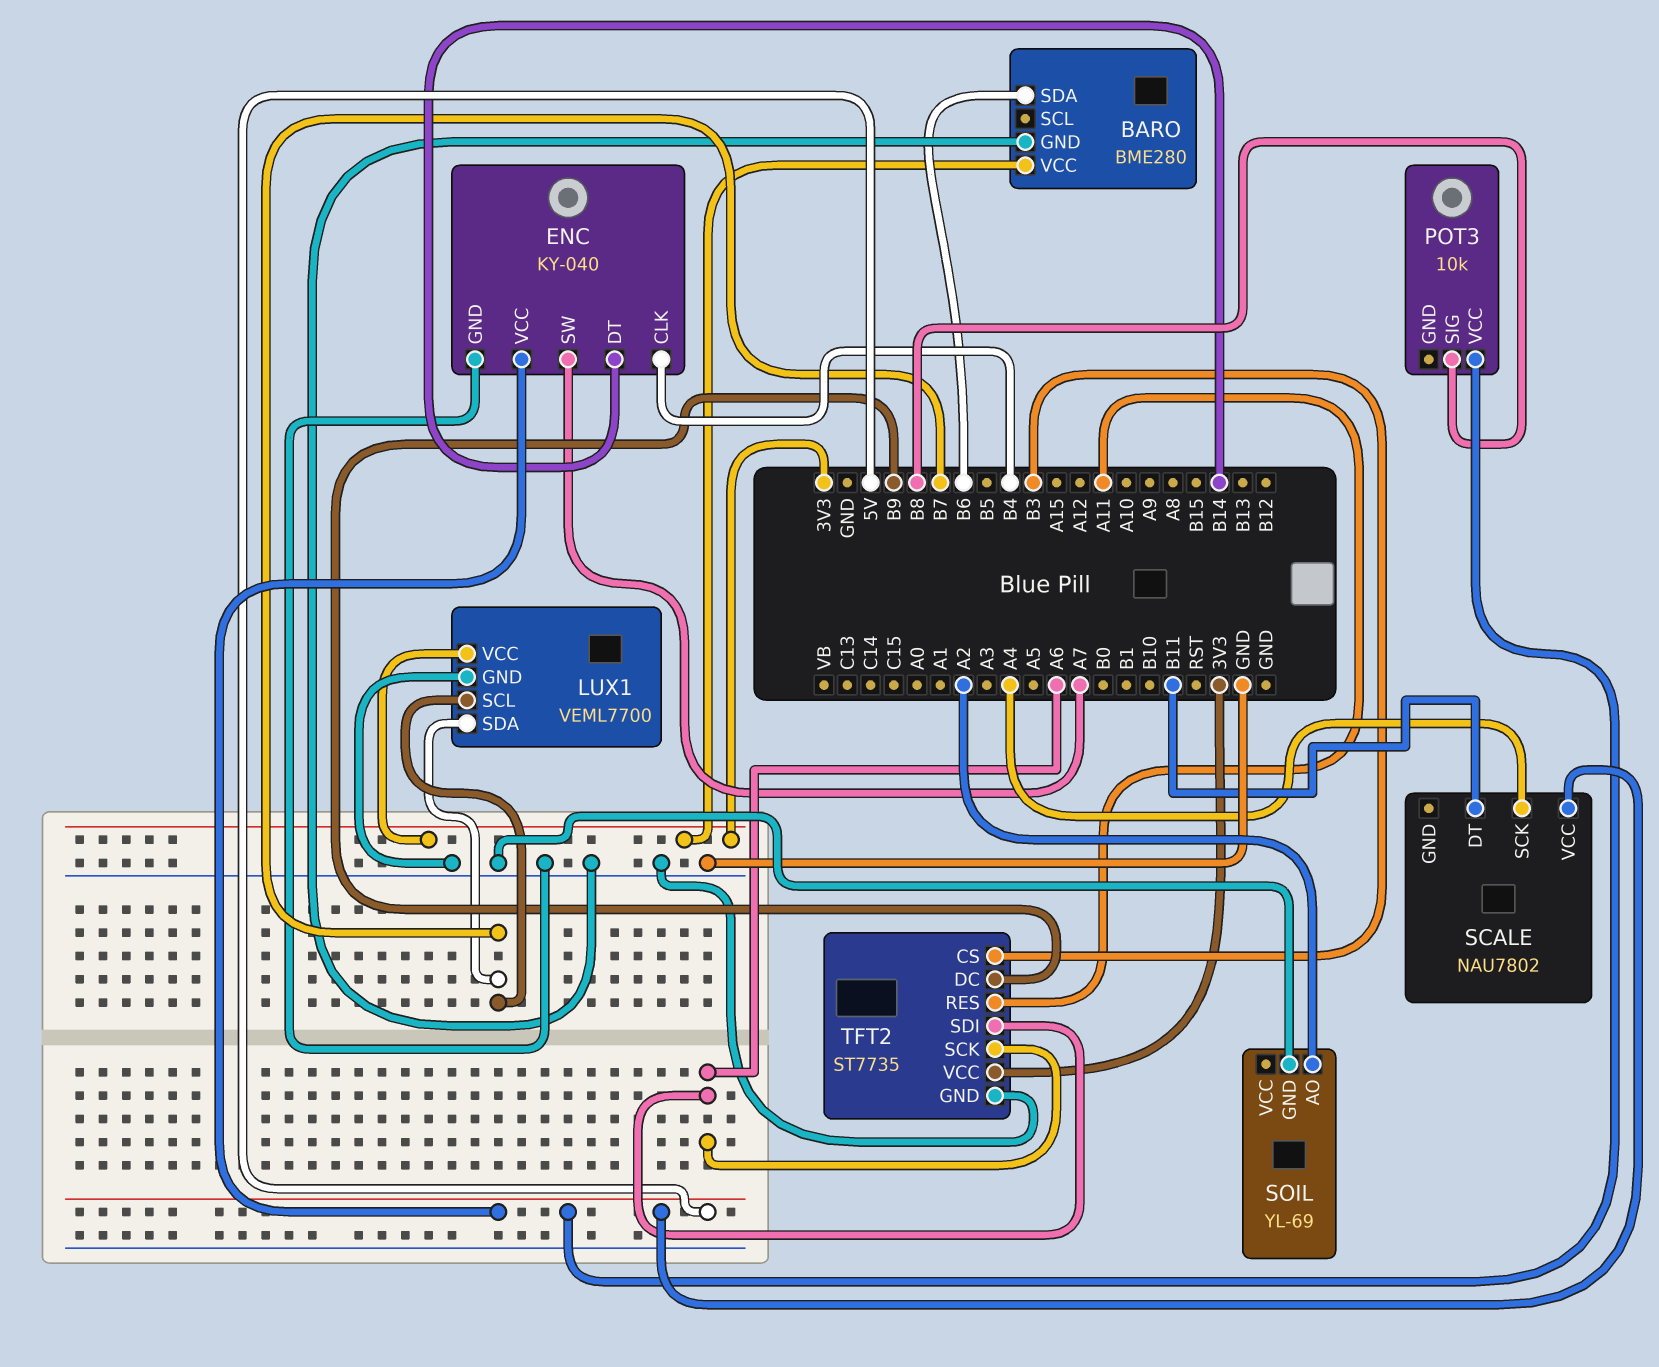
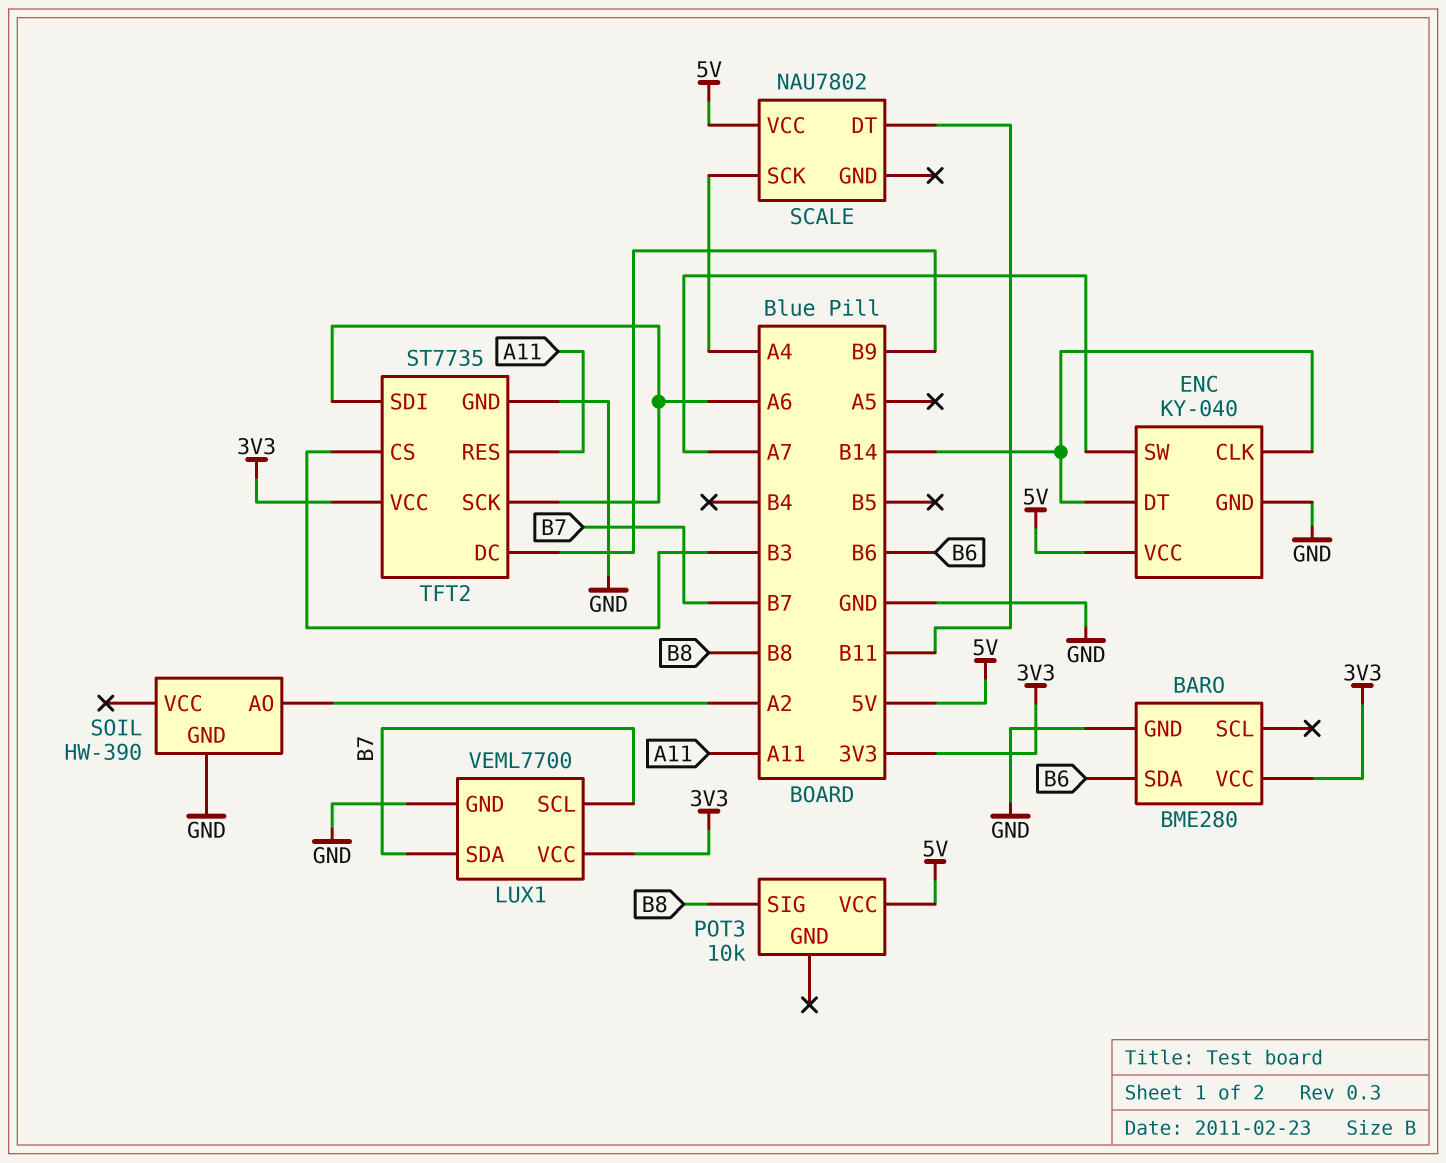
ENC pin CLK: B4 -> B14
SOIL: YL-69 -> HW-390

